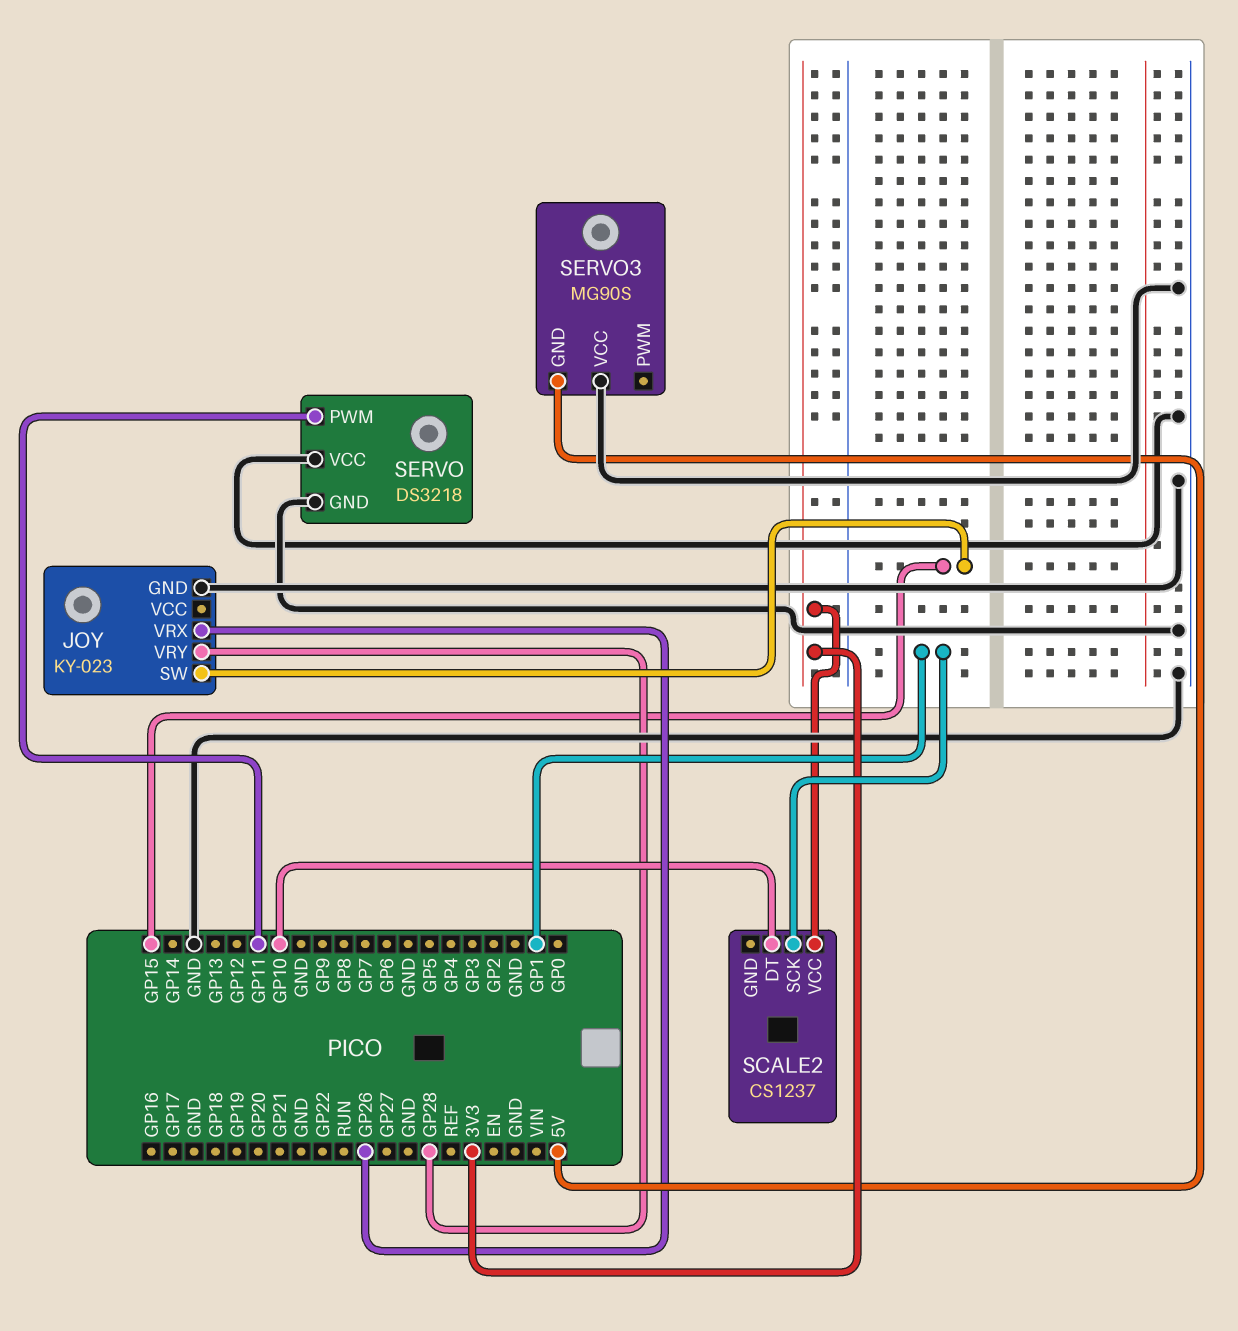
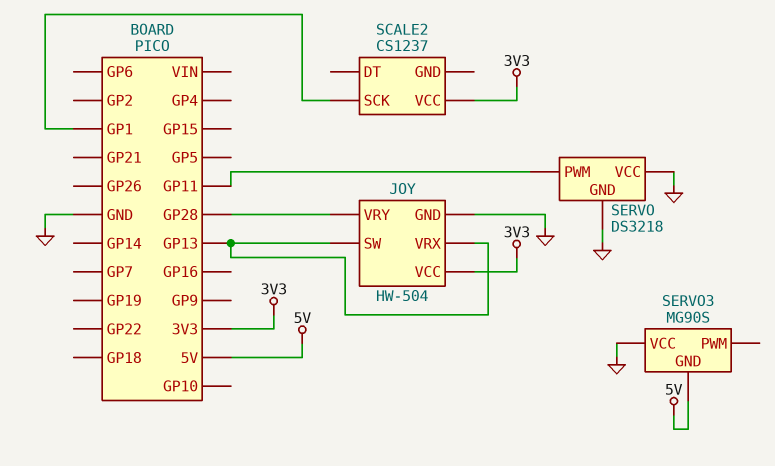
JOY: KY-023 -> HW-504
JOY pin SW: GP15 -> GP13
JOY pin VCC: none -> 3V3
JOY pin VRX: GP26 -> GP13
SCALE2 pin DT: GP10 -> none

